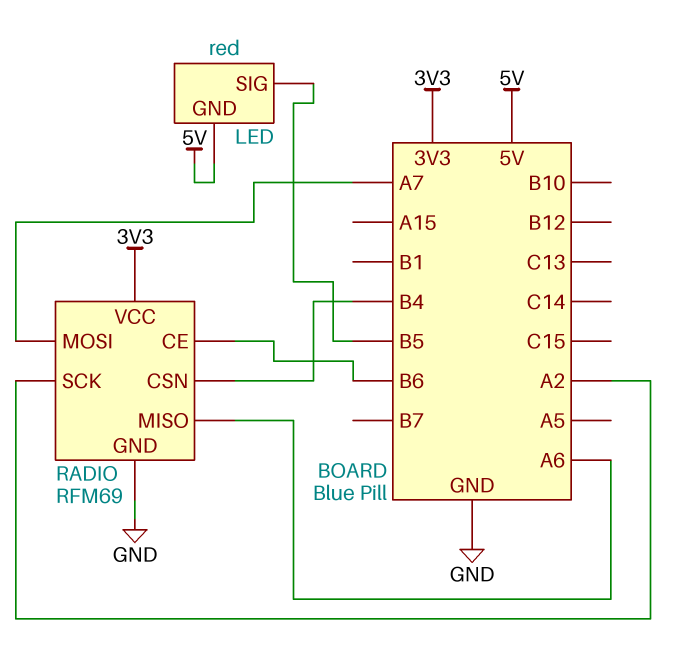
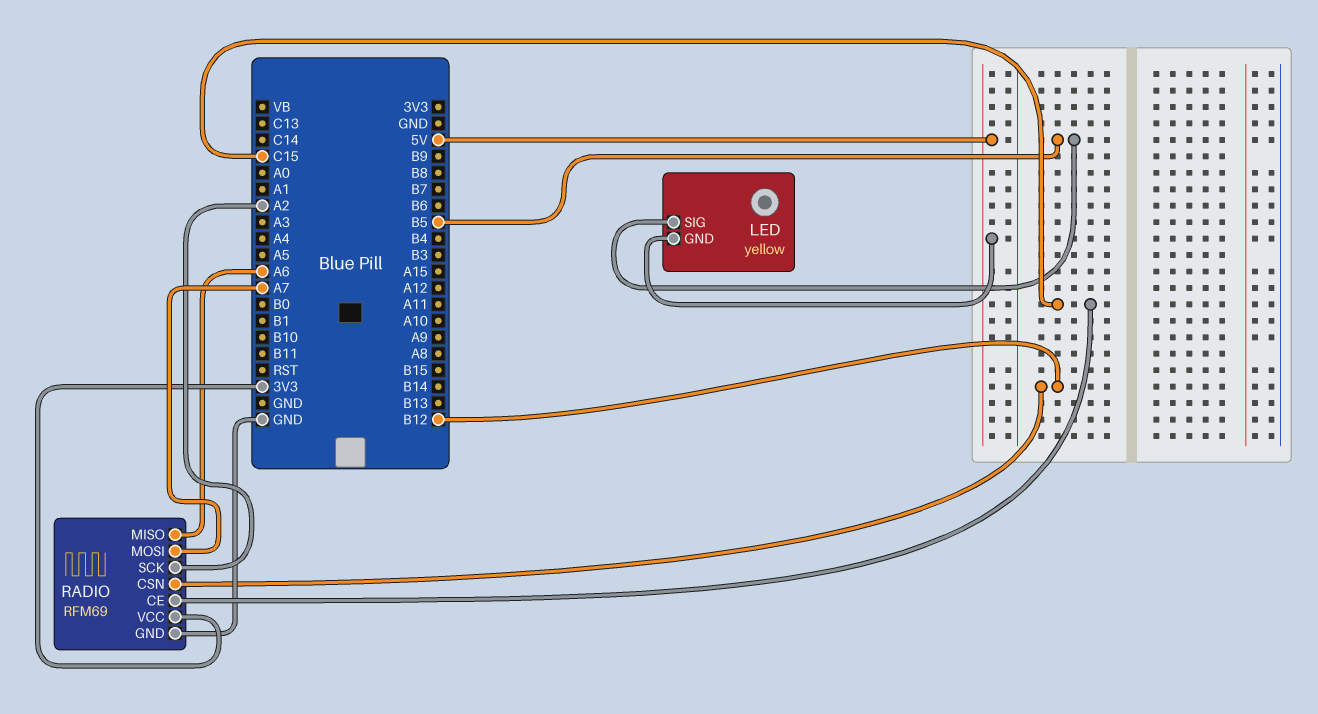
LED: red -> yellow
RADIO pin CE: B6 -> C15
RADIO pin CSN: B4 -> B12

